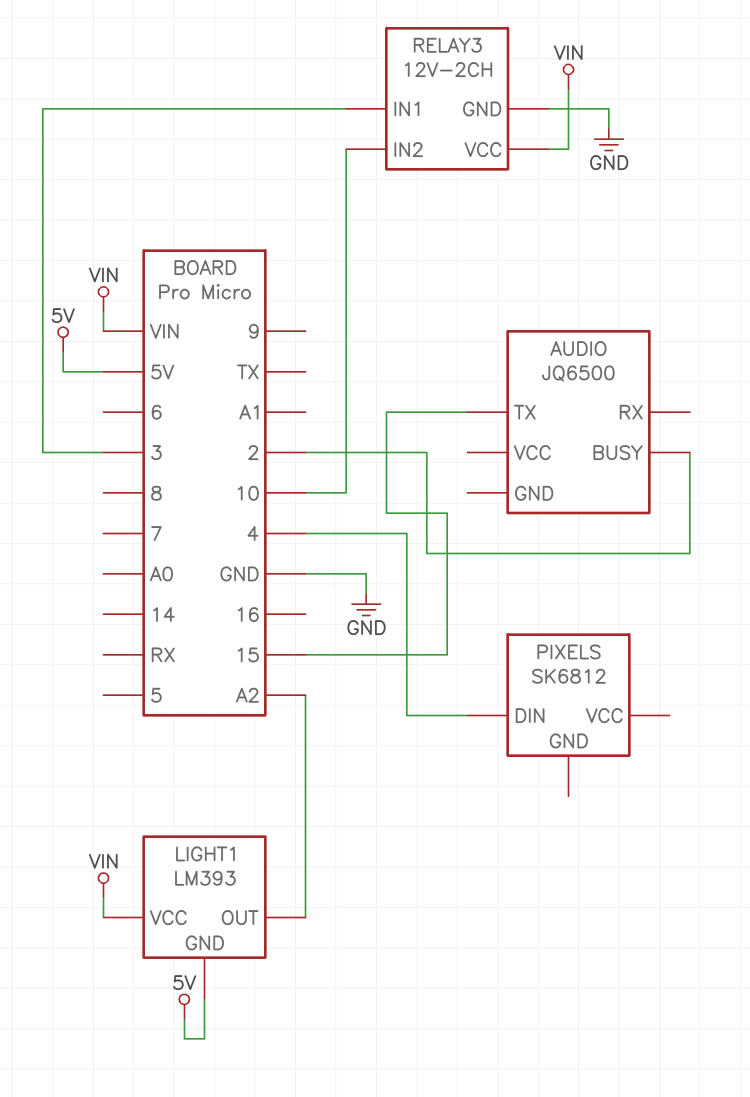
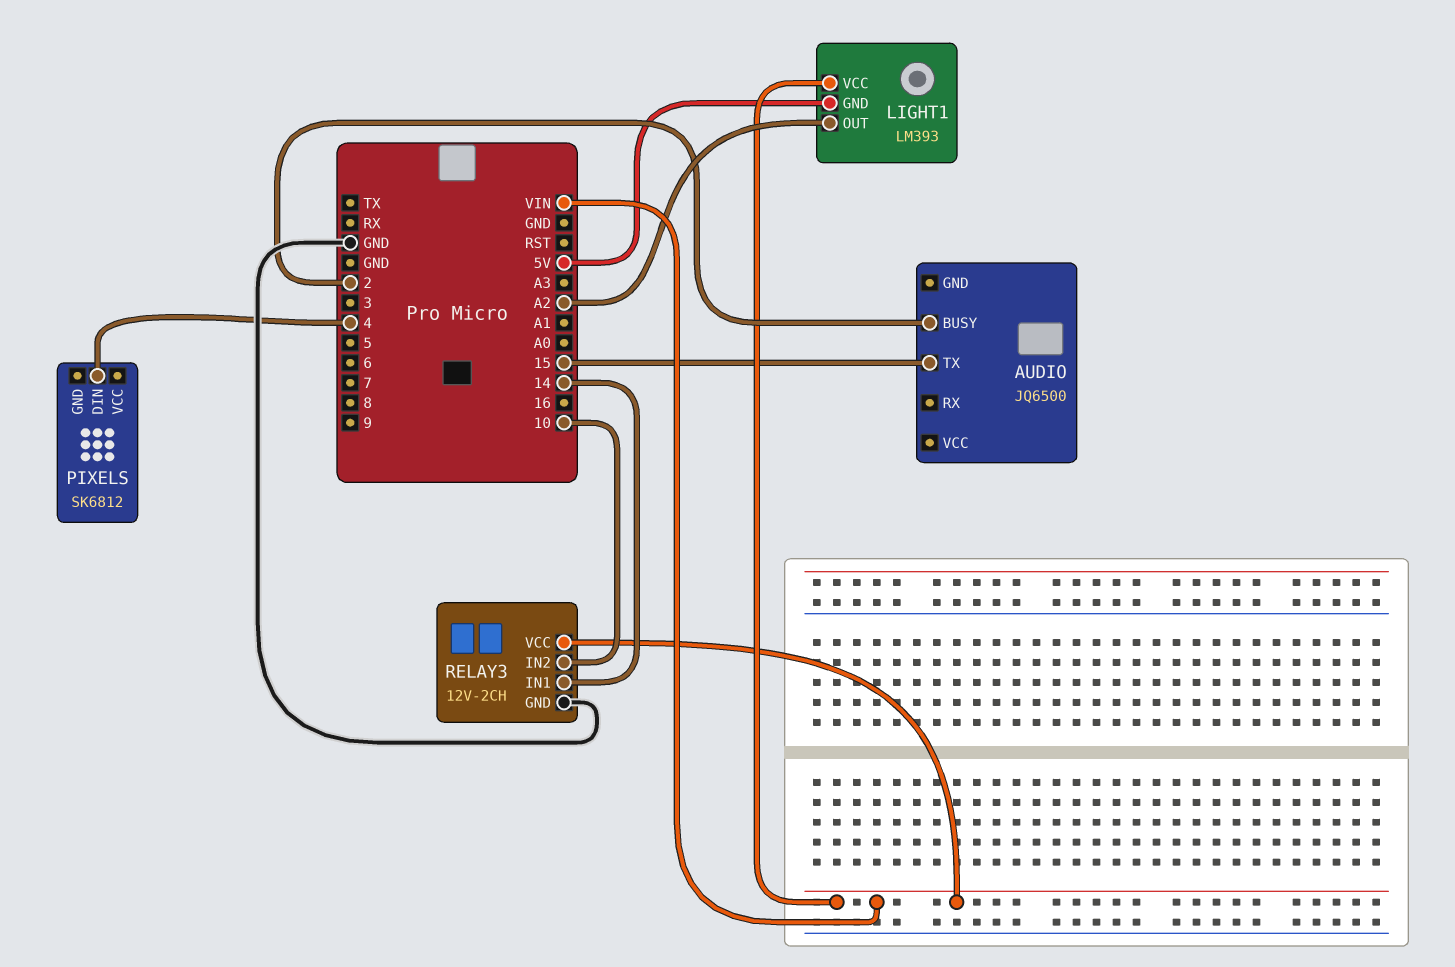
RELAY3 pin IN1: 3 -> 14

